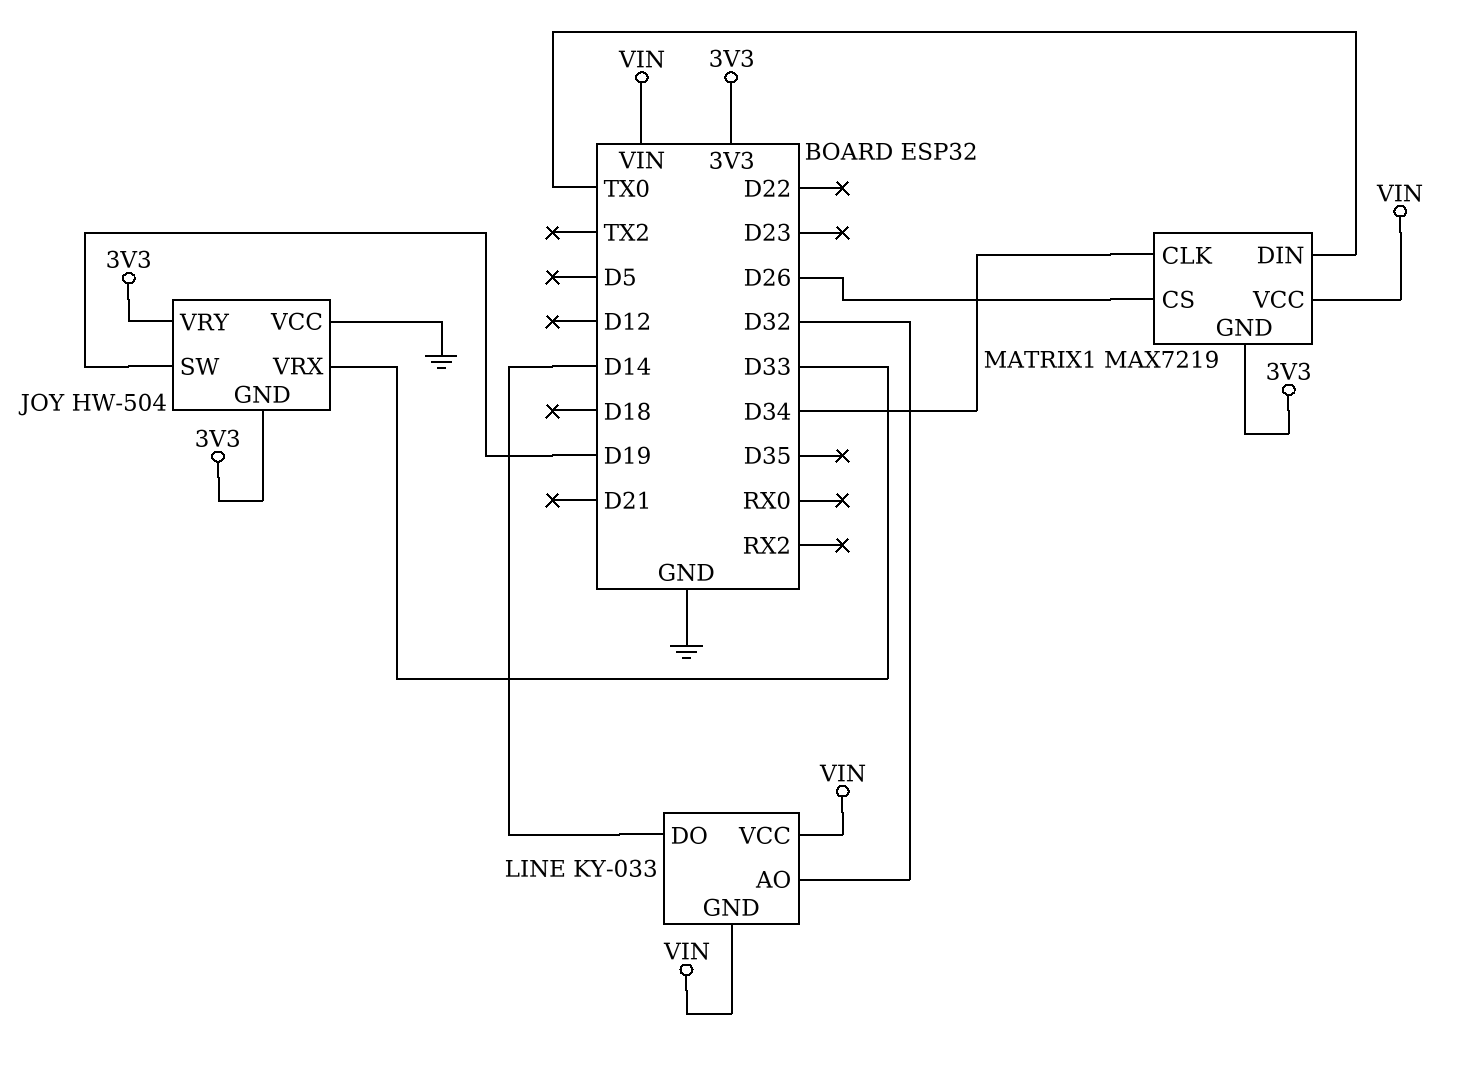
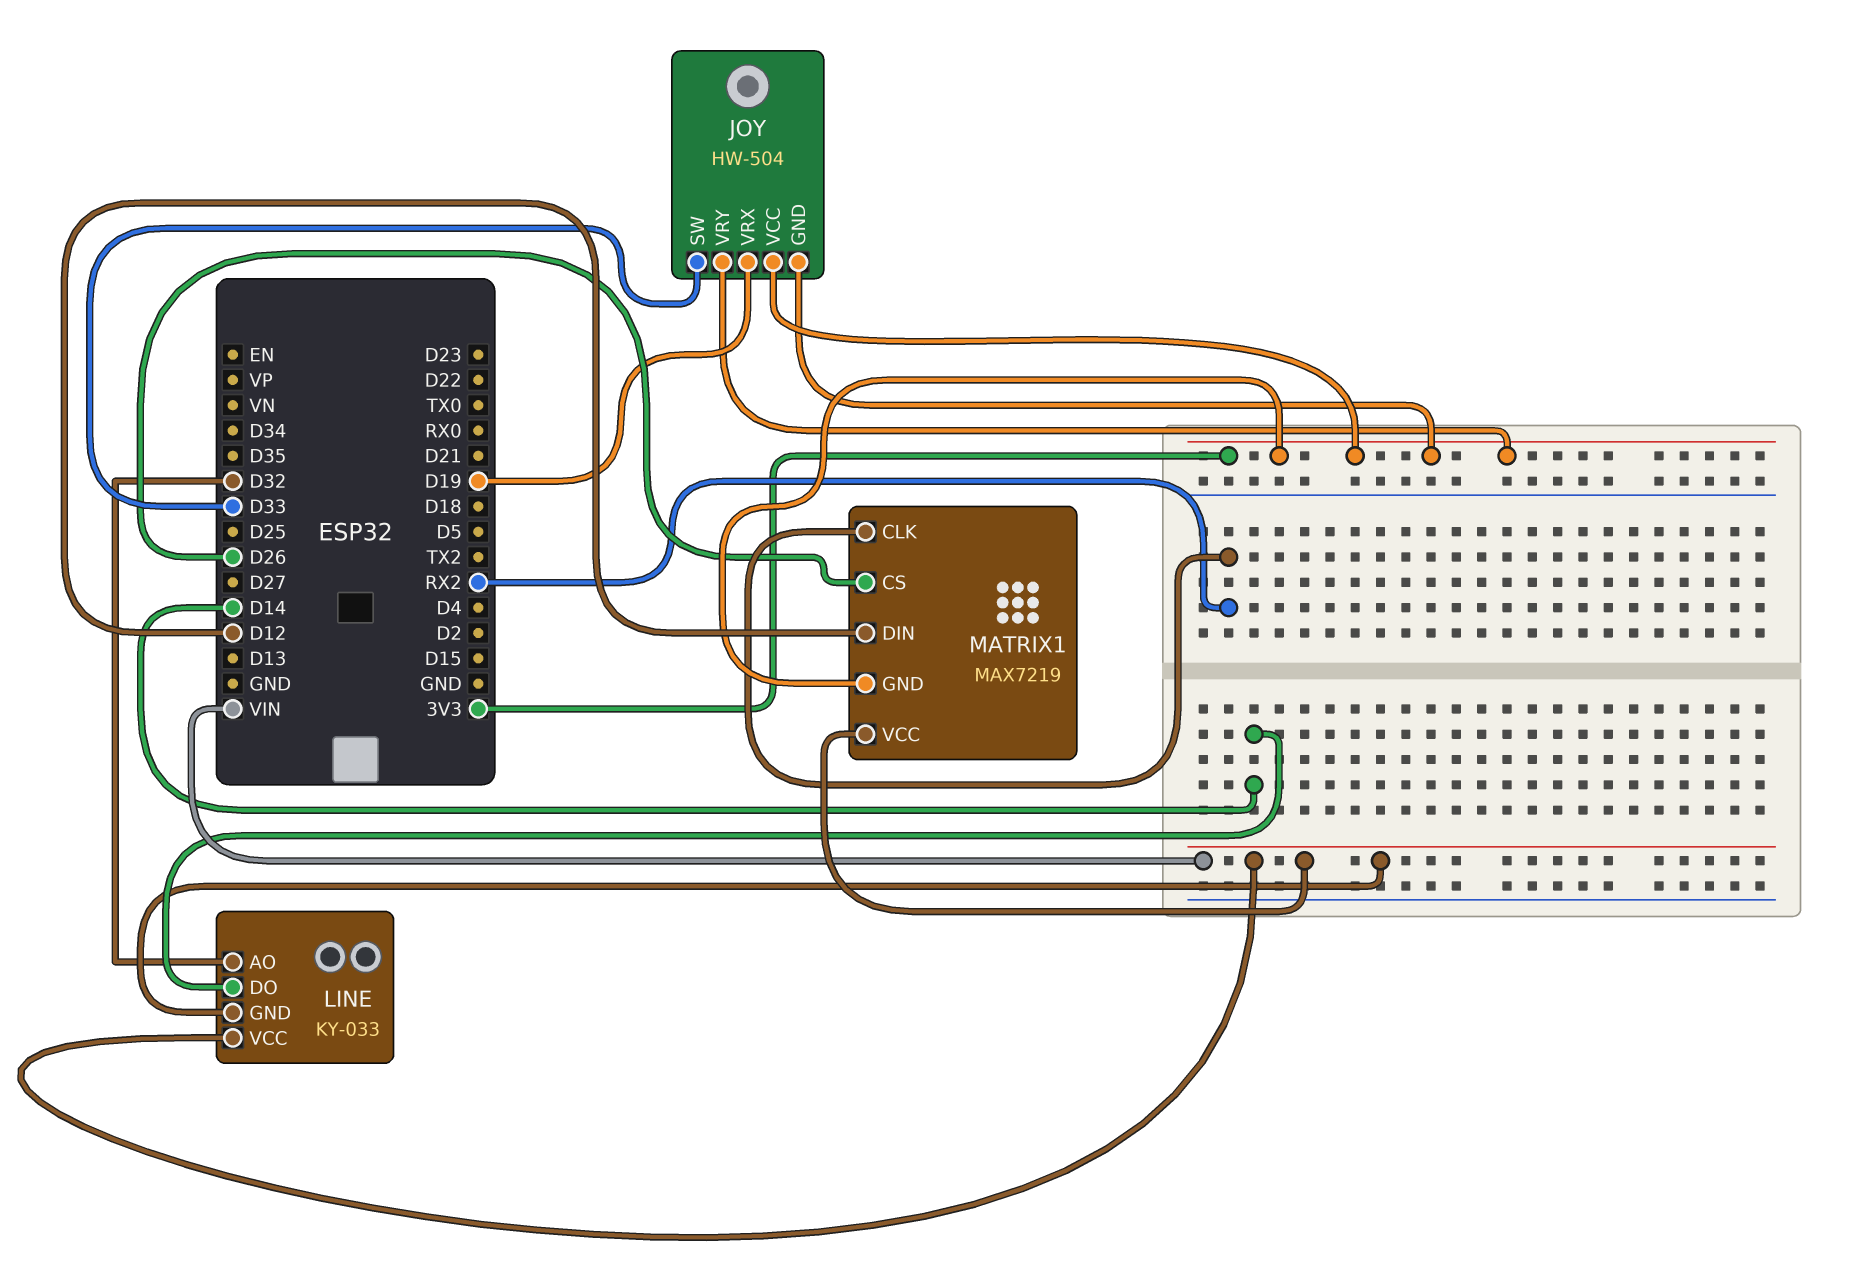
JOY pin SW: D19 -> D33
JOY pin VCC: GND -> 3V3
JOY pin VRX: D33 -> D19
MATRIX1 pin CLK: D34 -> RX2
MATRIX1 pin DIN: TX0 -> D12

